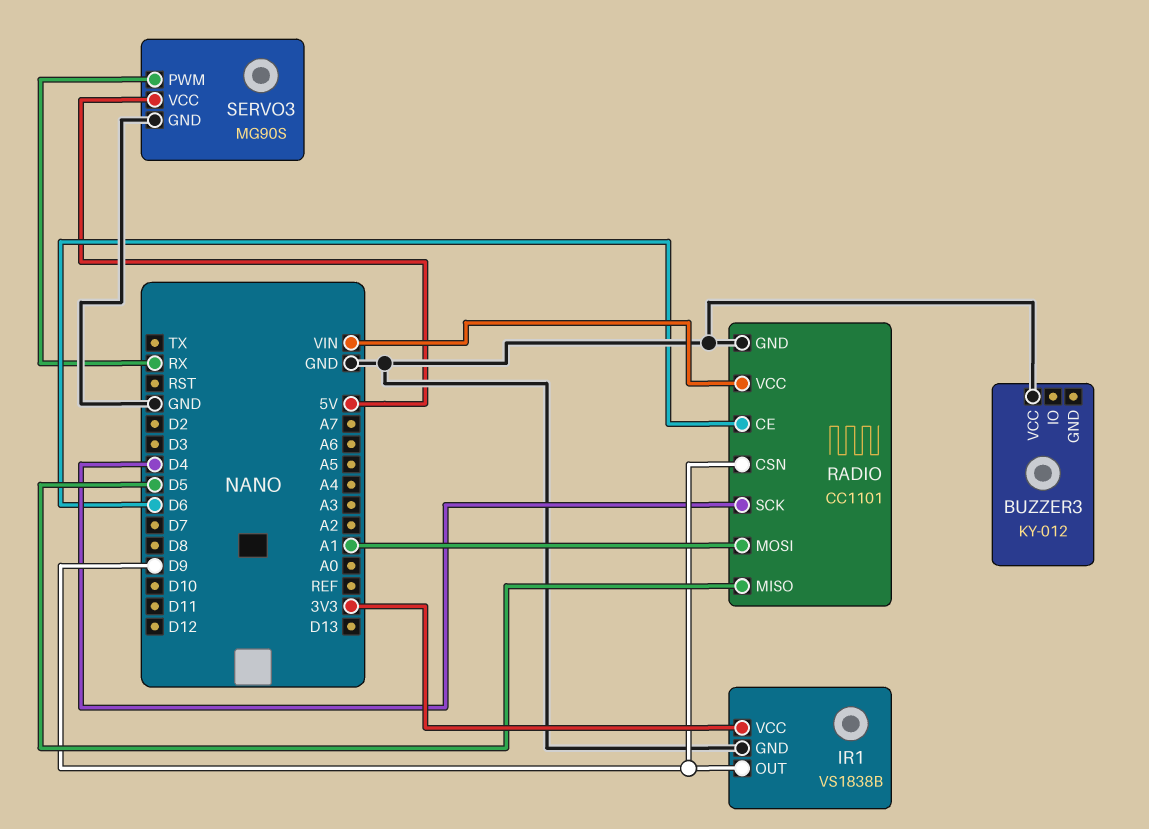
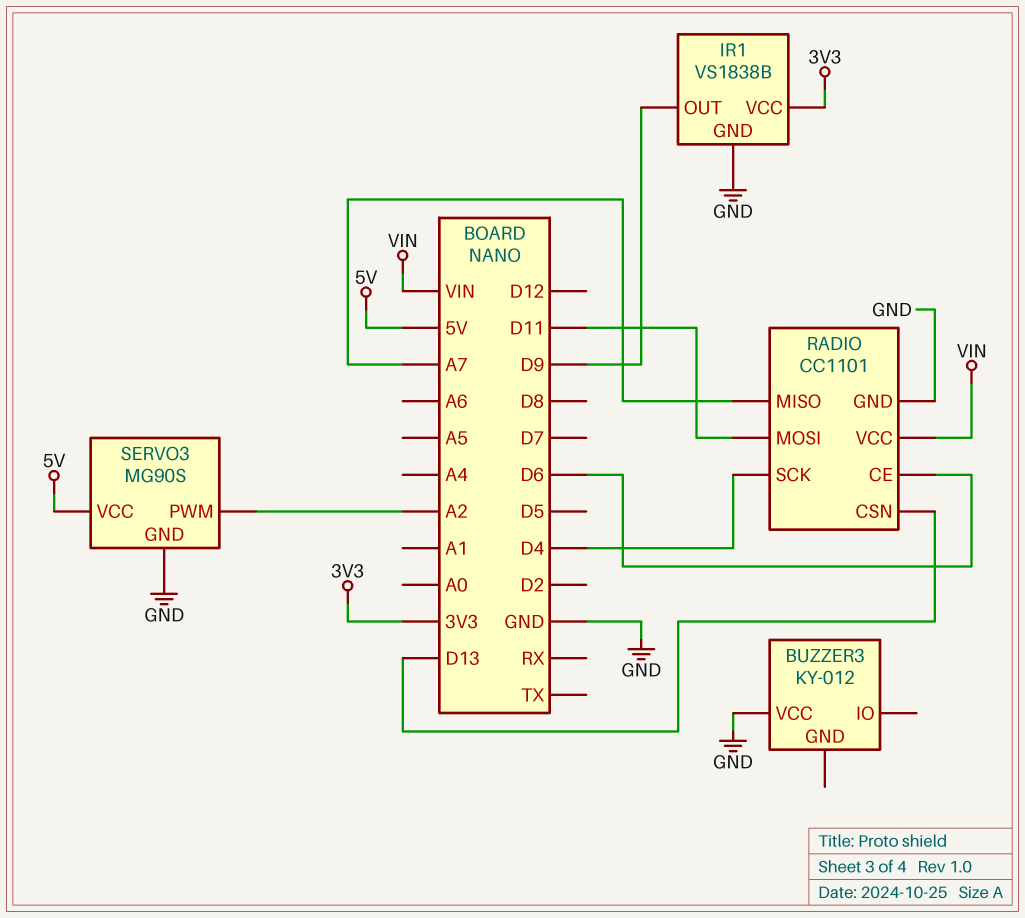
RADIO pin CSN: D9 -> D13
RADIO pin MISO: D5 -> A7
RADIO pin MOSI: A1 -> D11
SERVO3 pin PWM: RX -> A2

